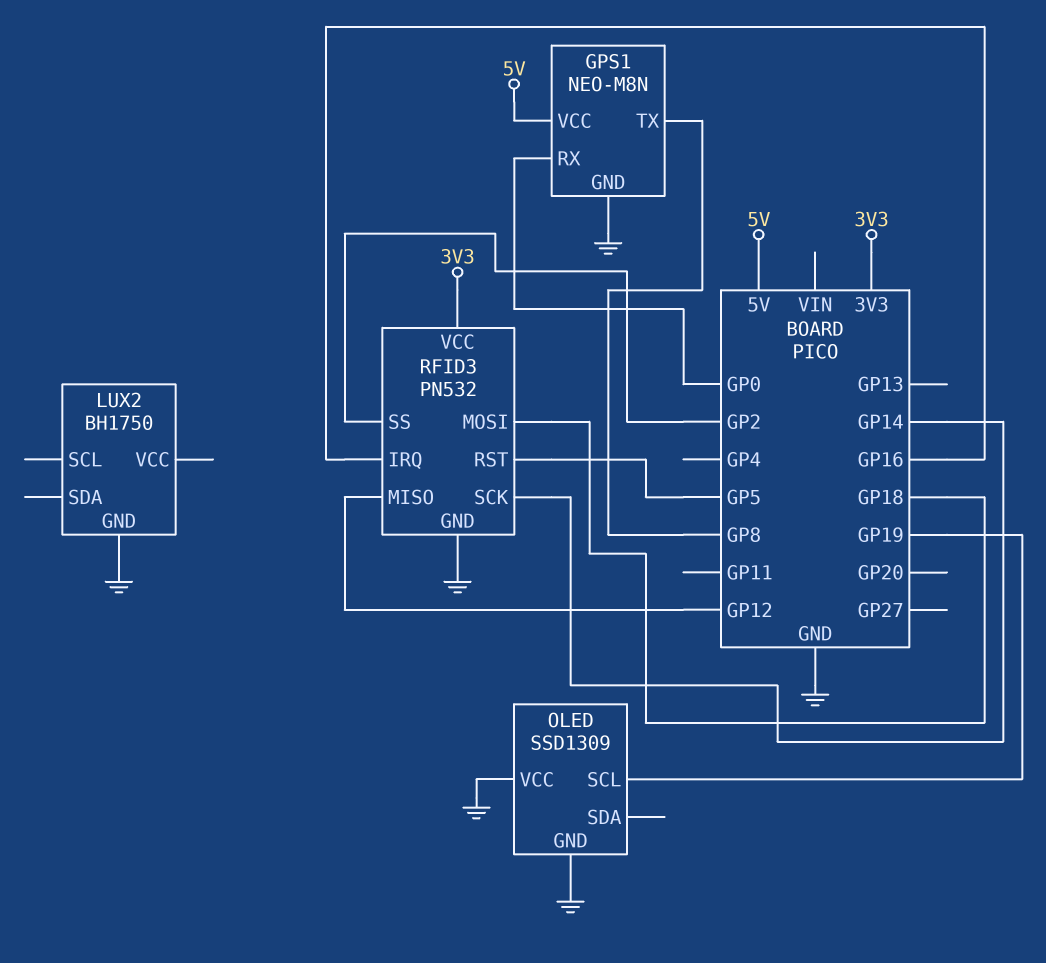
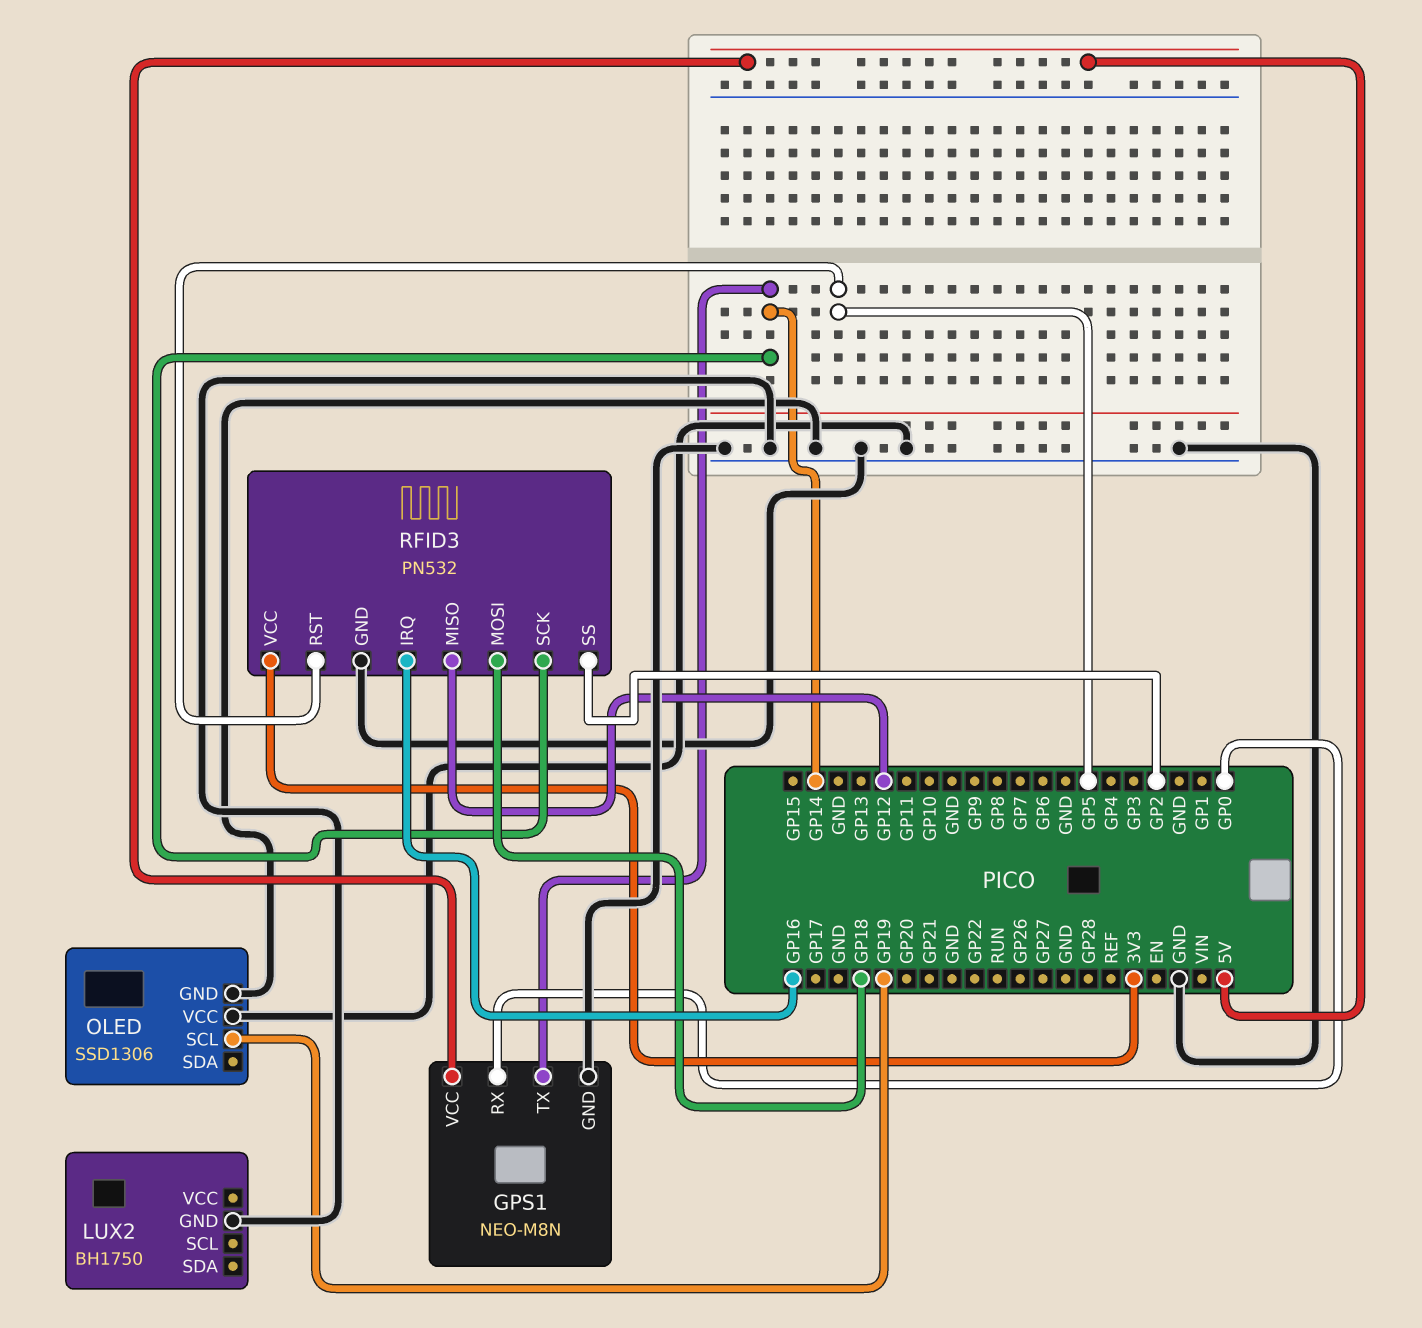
GPS1 pin TX: GP8 -> GP14
OLED: SSD1309 -> SSD1306

